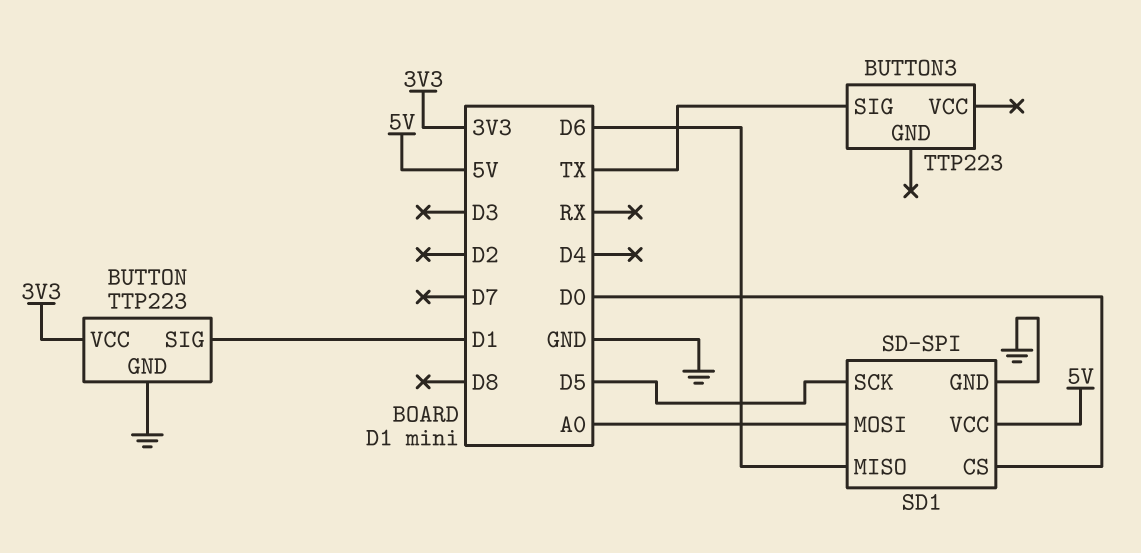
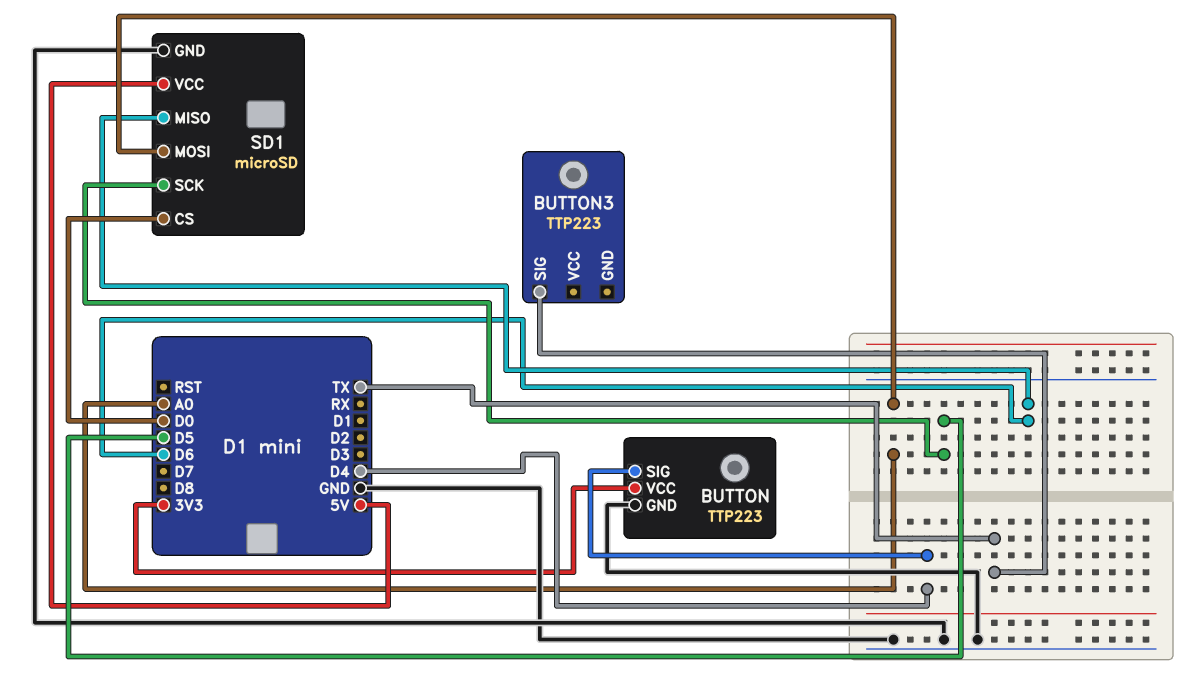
BUTTON pin SIG: D1 -> D4
SD1: SD-SPI -> microSD

